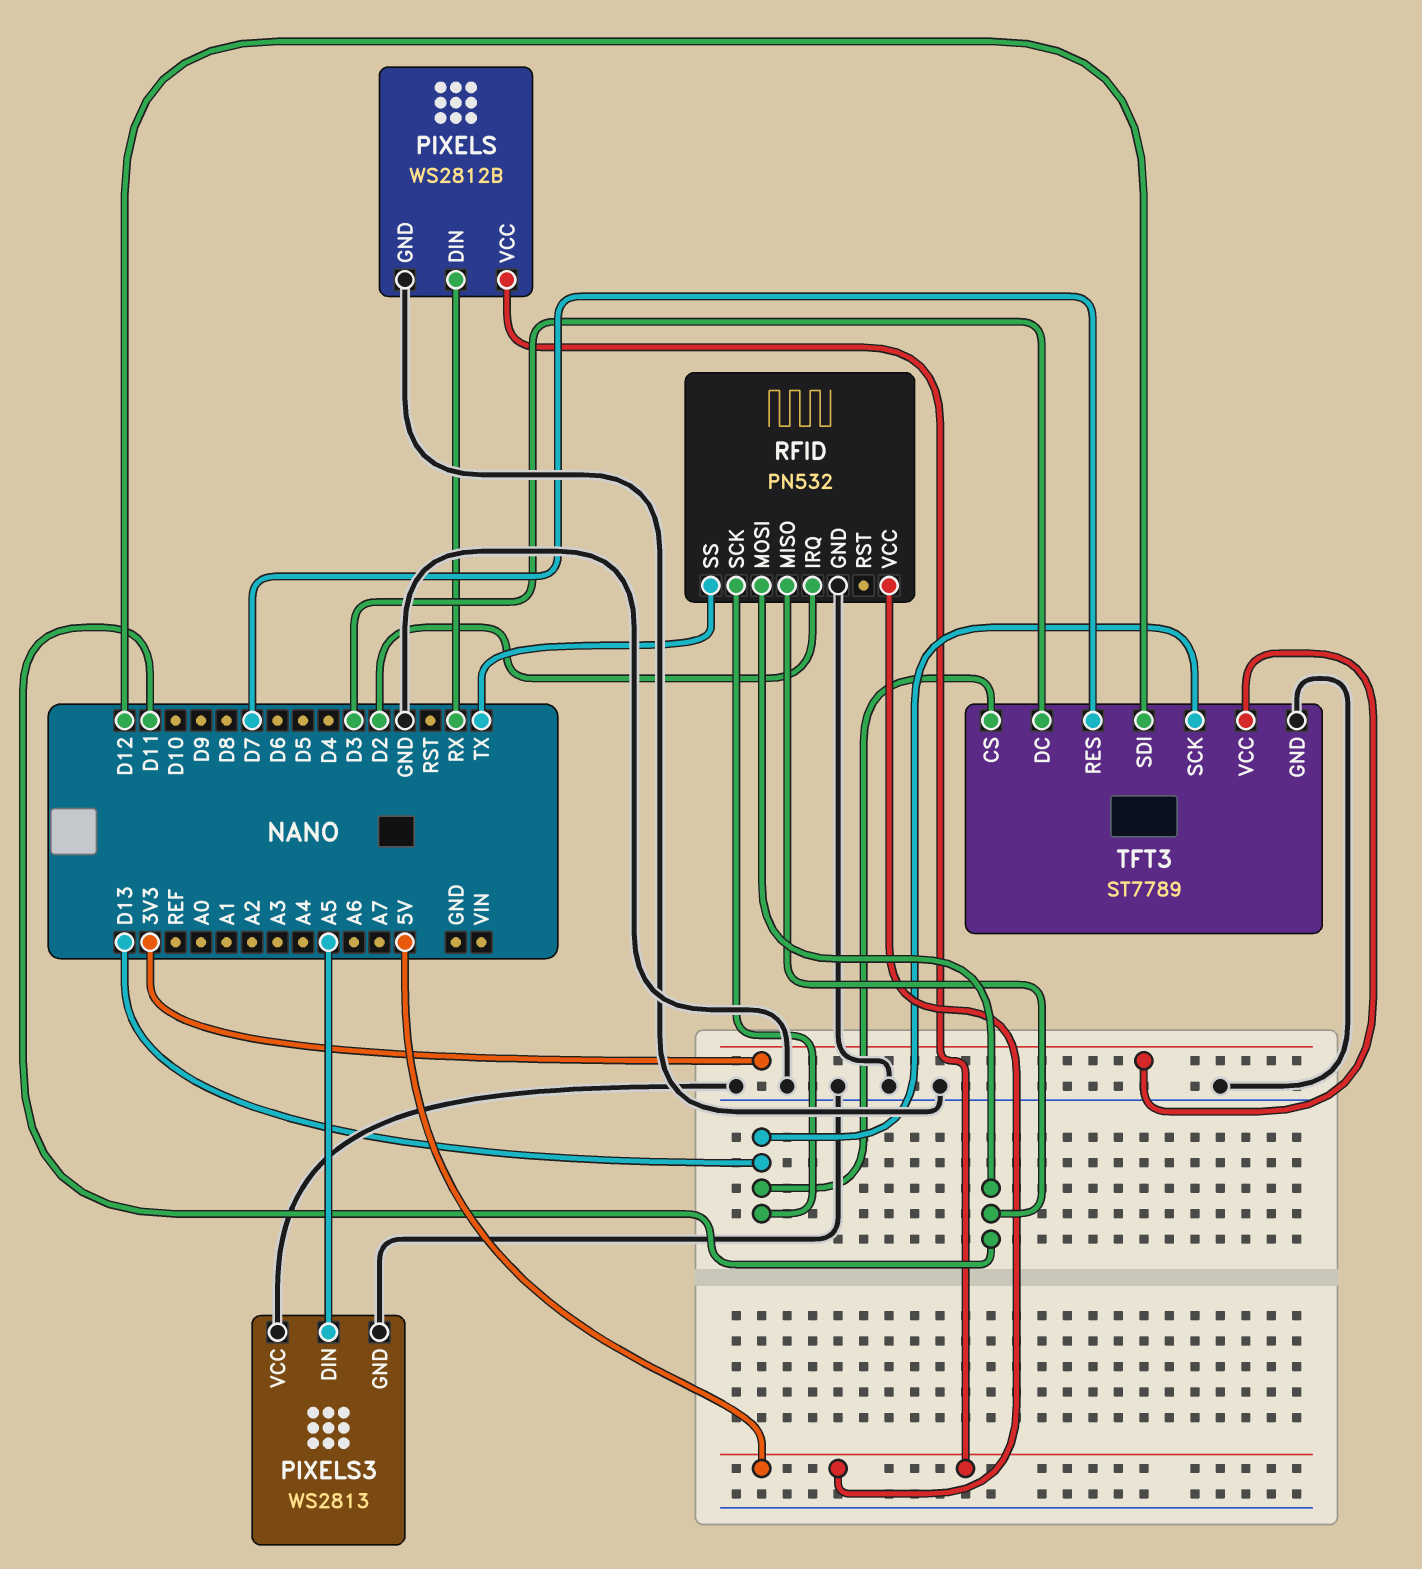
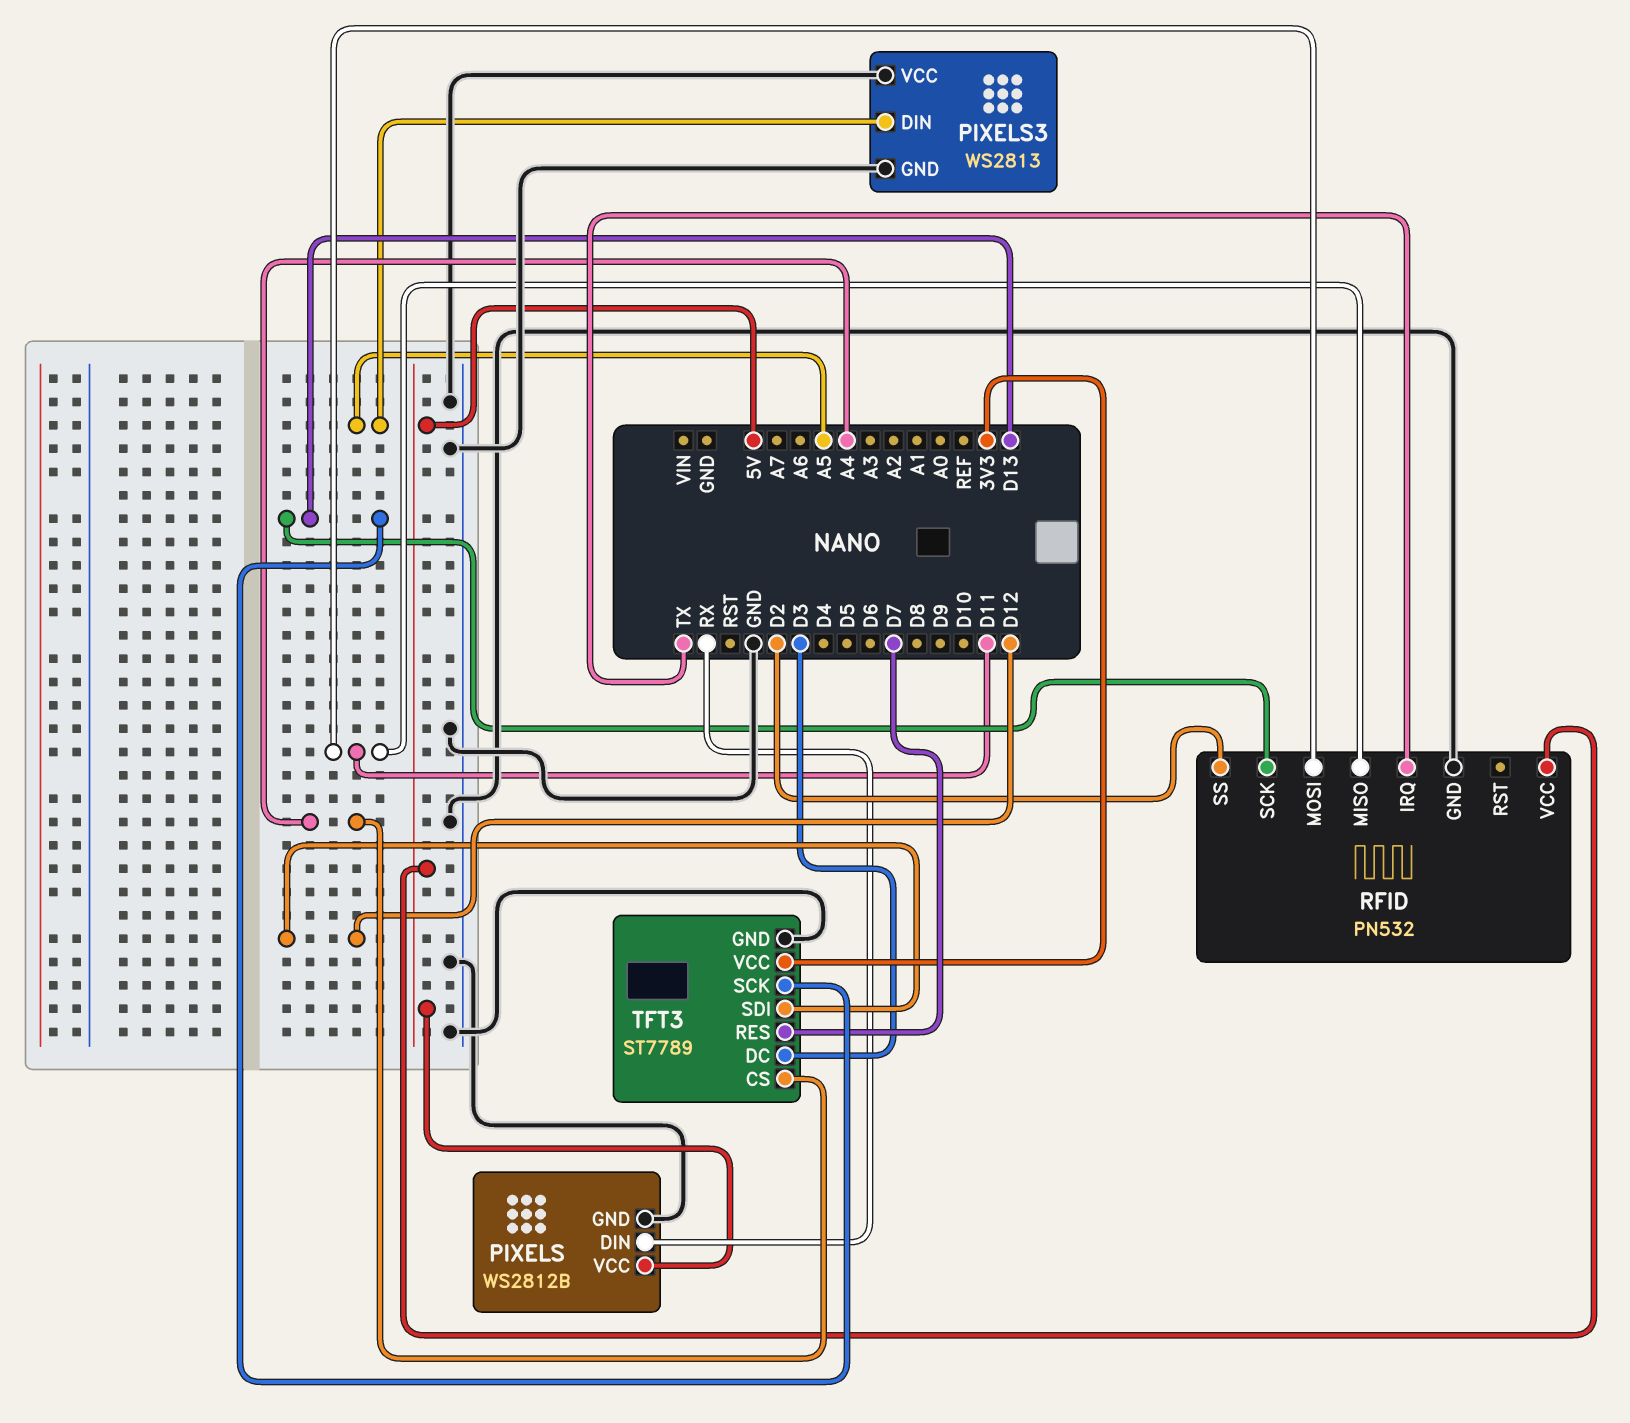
RFID pin IRQ: D2 -> TX
RFID pin SS: TX -> D2
TFT3 pin CS: D13 -> A4

